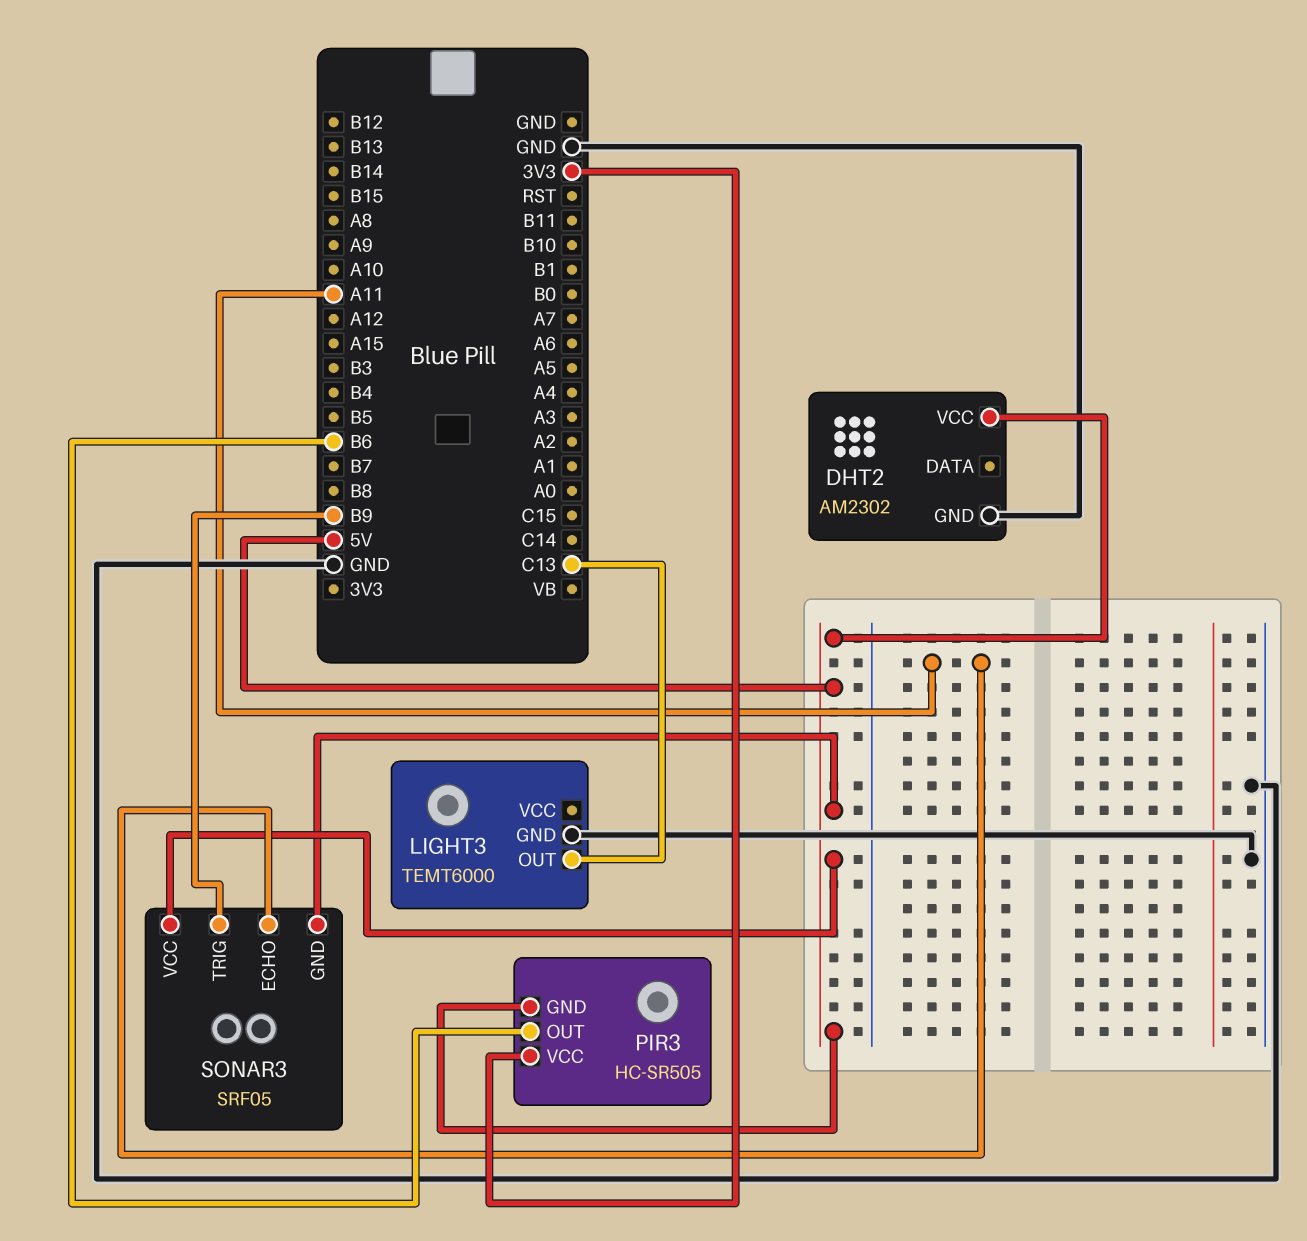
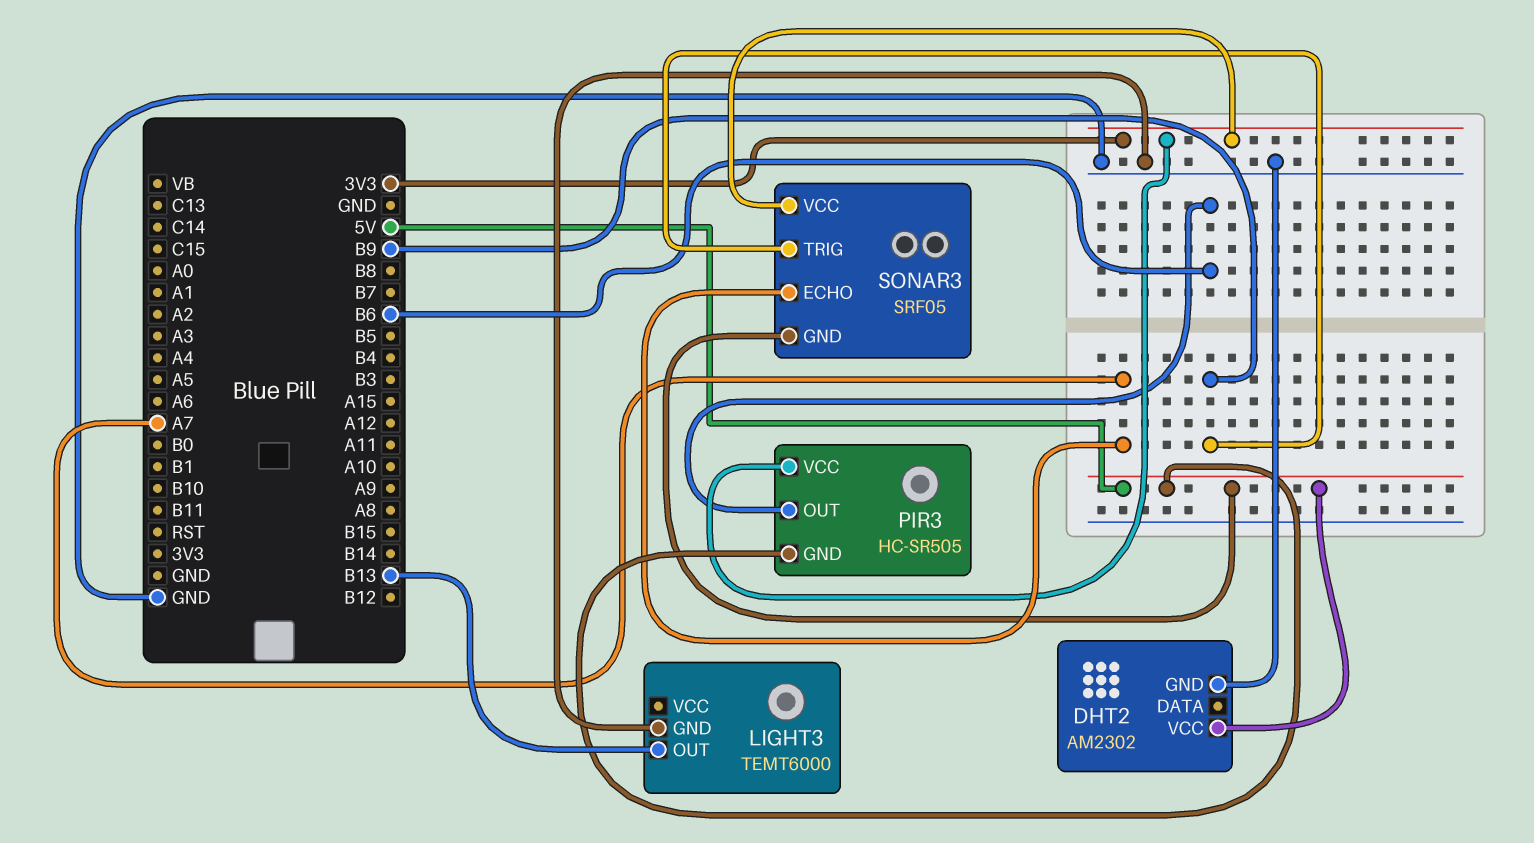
LIGHT3 pin OUT: C13 -> B13
SONAR3 pin ECHO: A11 -> A7
SONAR3 pin VCC: 5V -> 3V3

